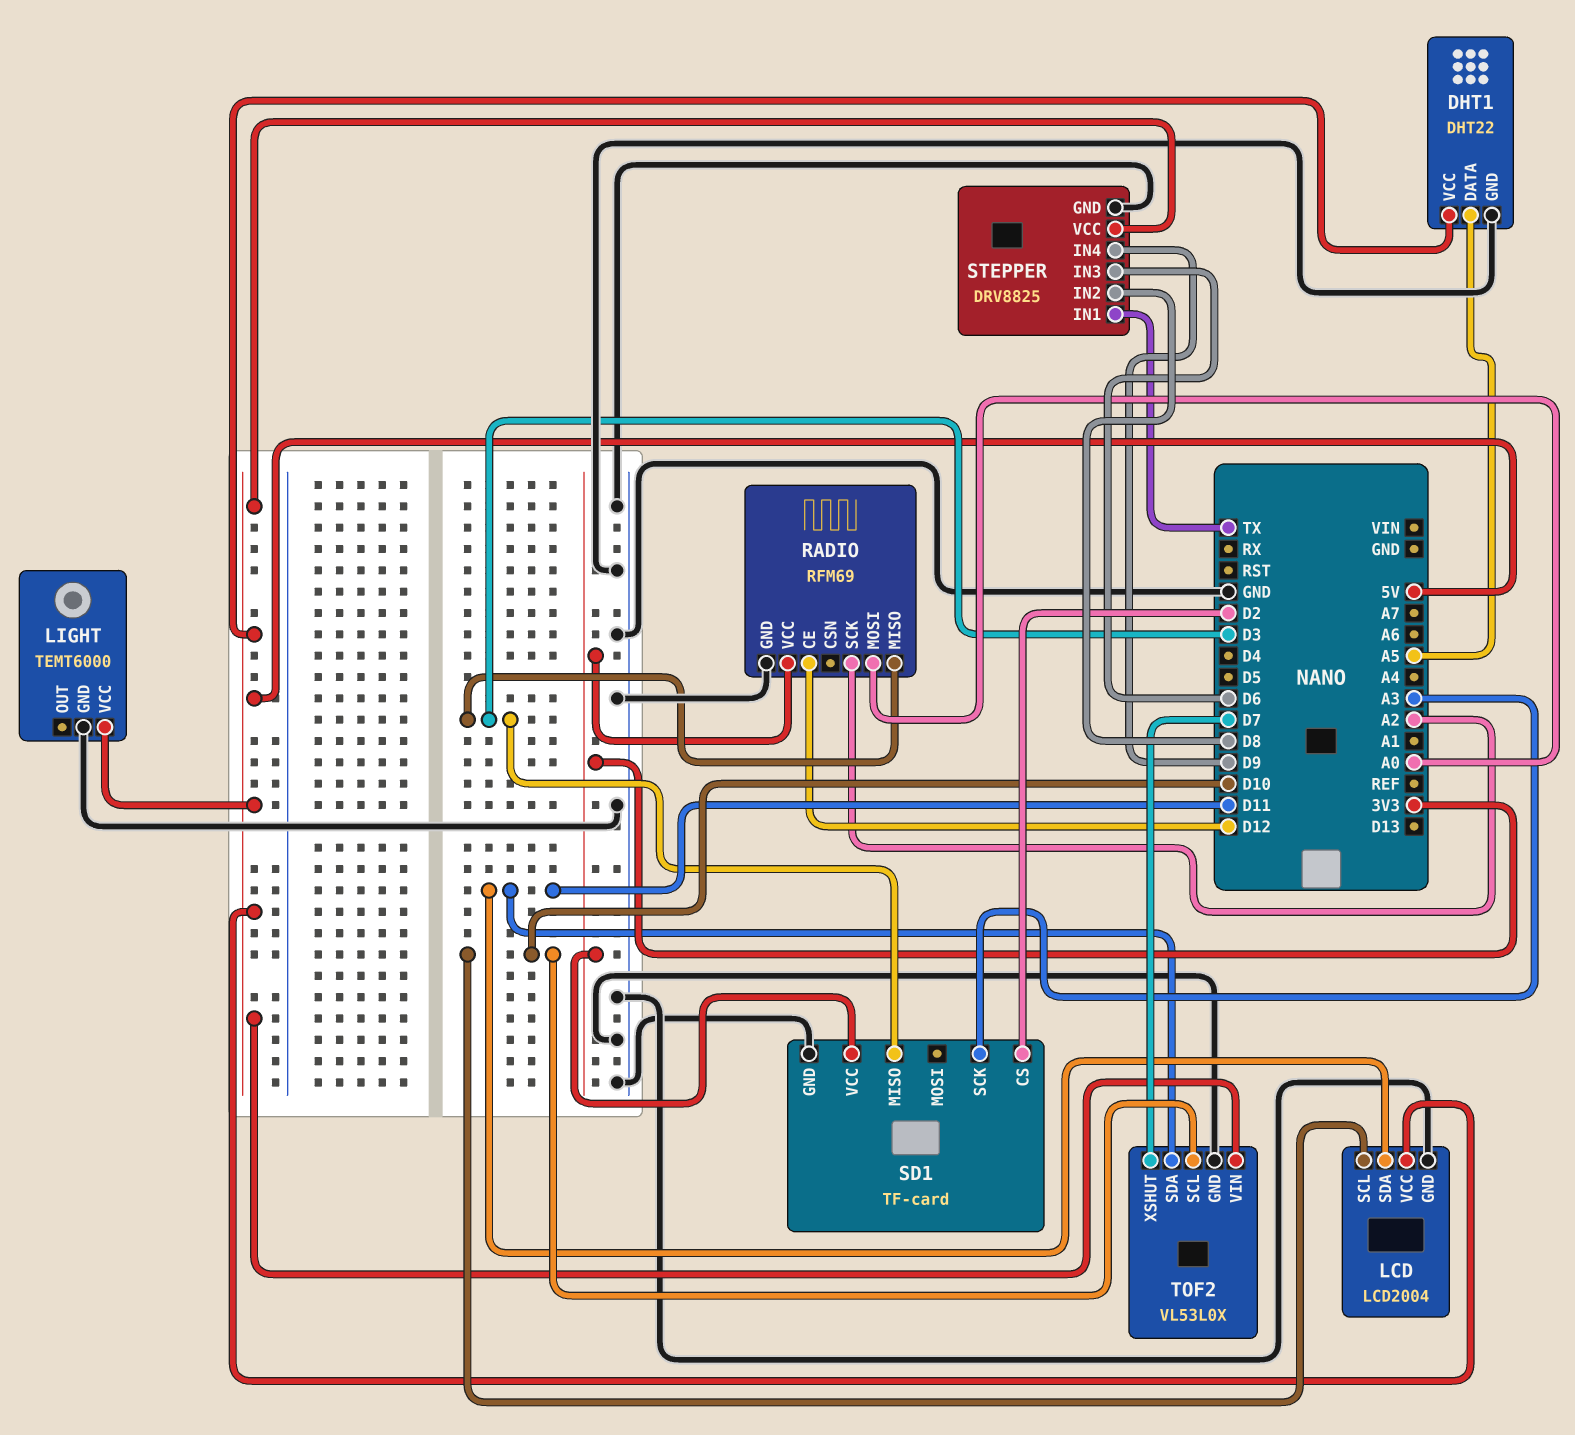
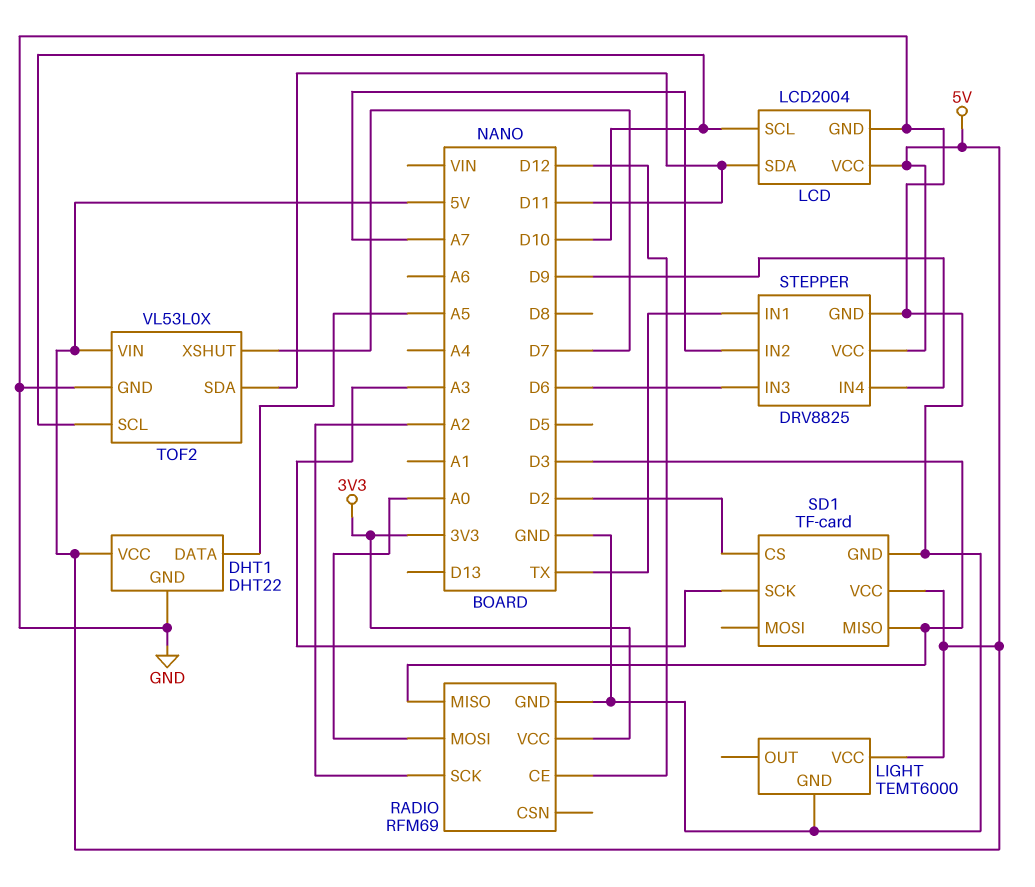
SD1 pin VCC: 3V3 -> 5V
STEPPER pin IN2: D8 -> A7

